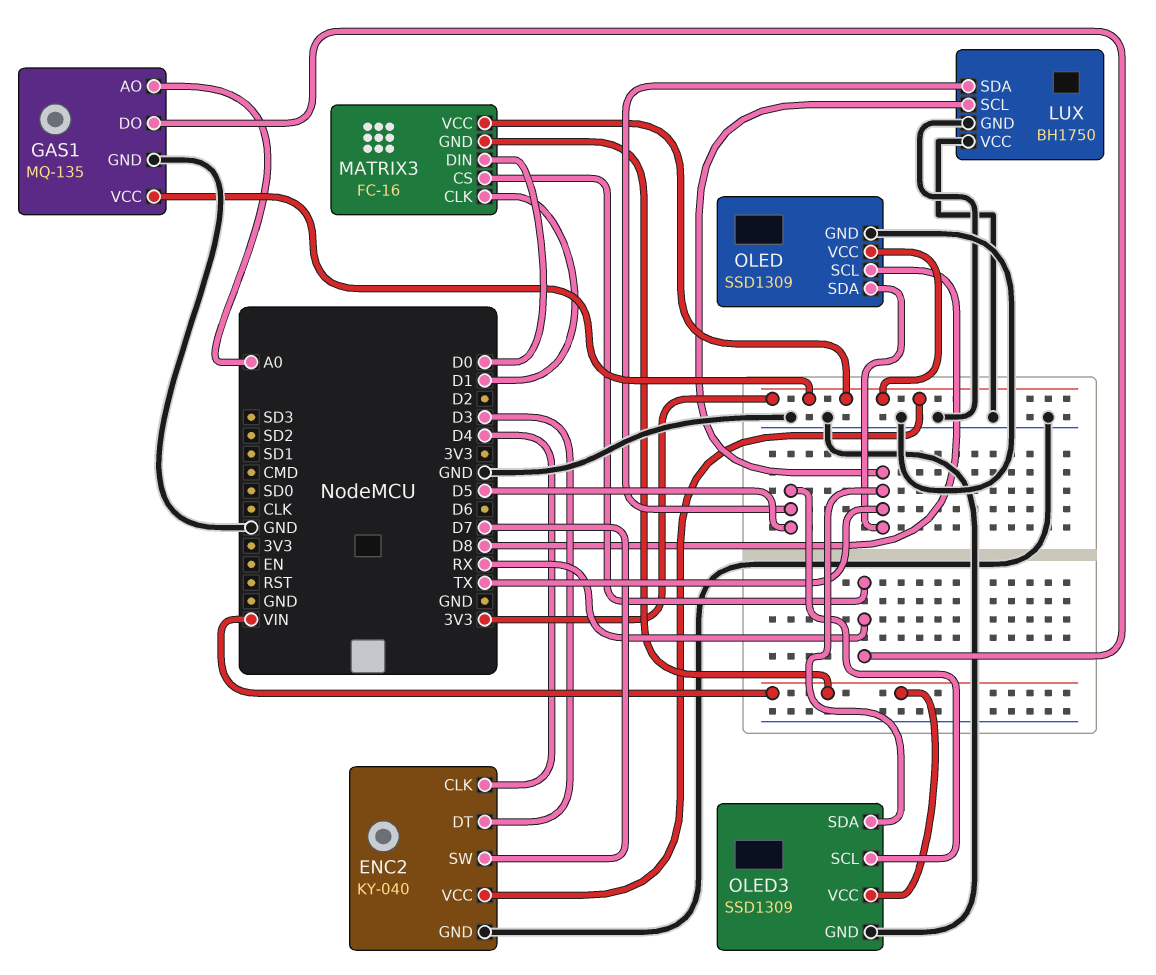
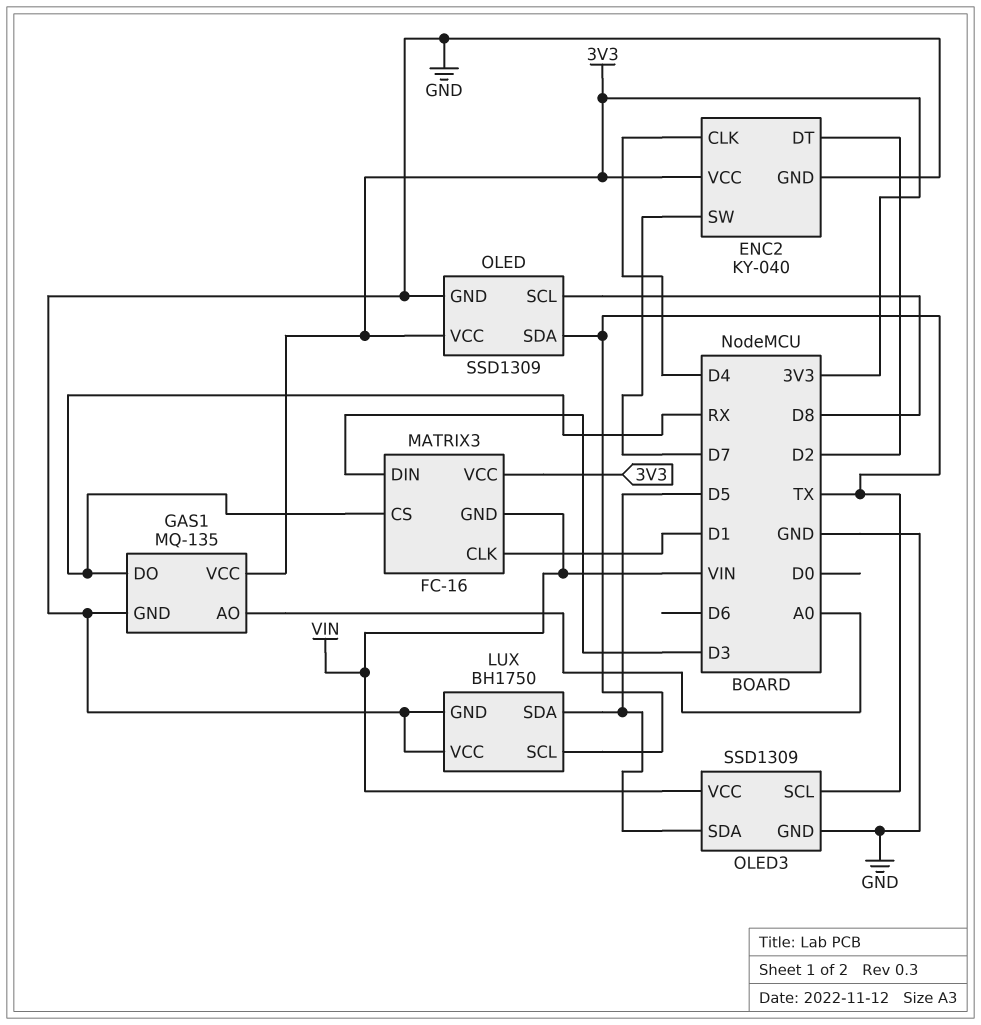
ENC2 pin DT: D3 -> D2
MATRIX3 pin DIN: D0 -> D3
OLED3 pin SCL: D5 -> TX
OLED3 pin SDA: TX -> D5

